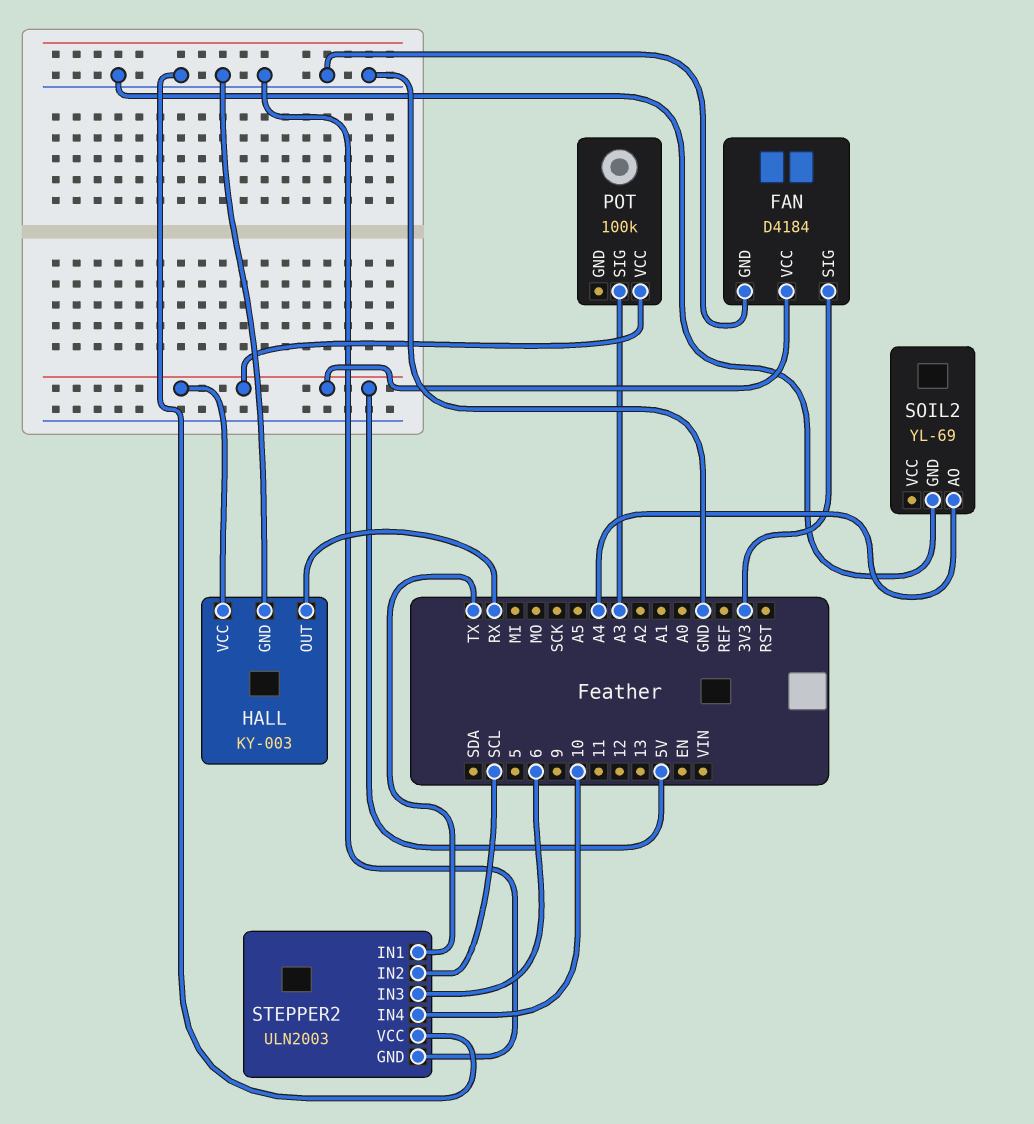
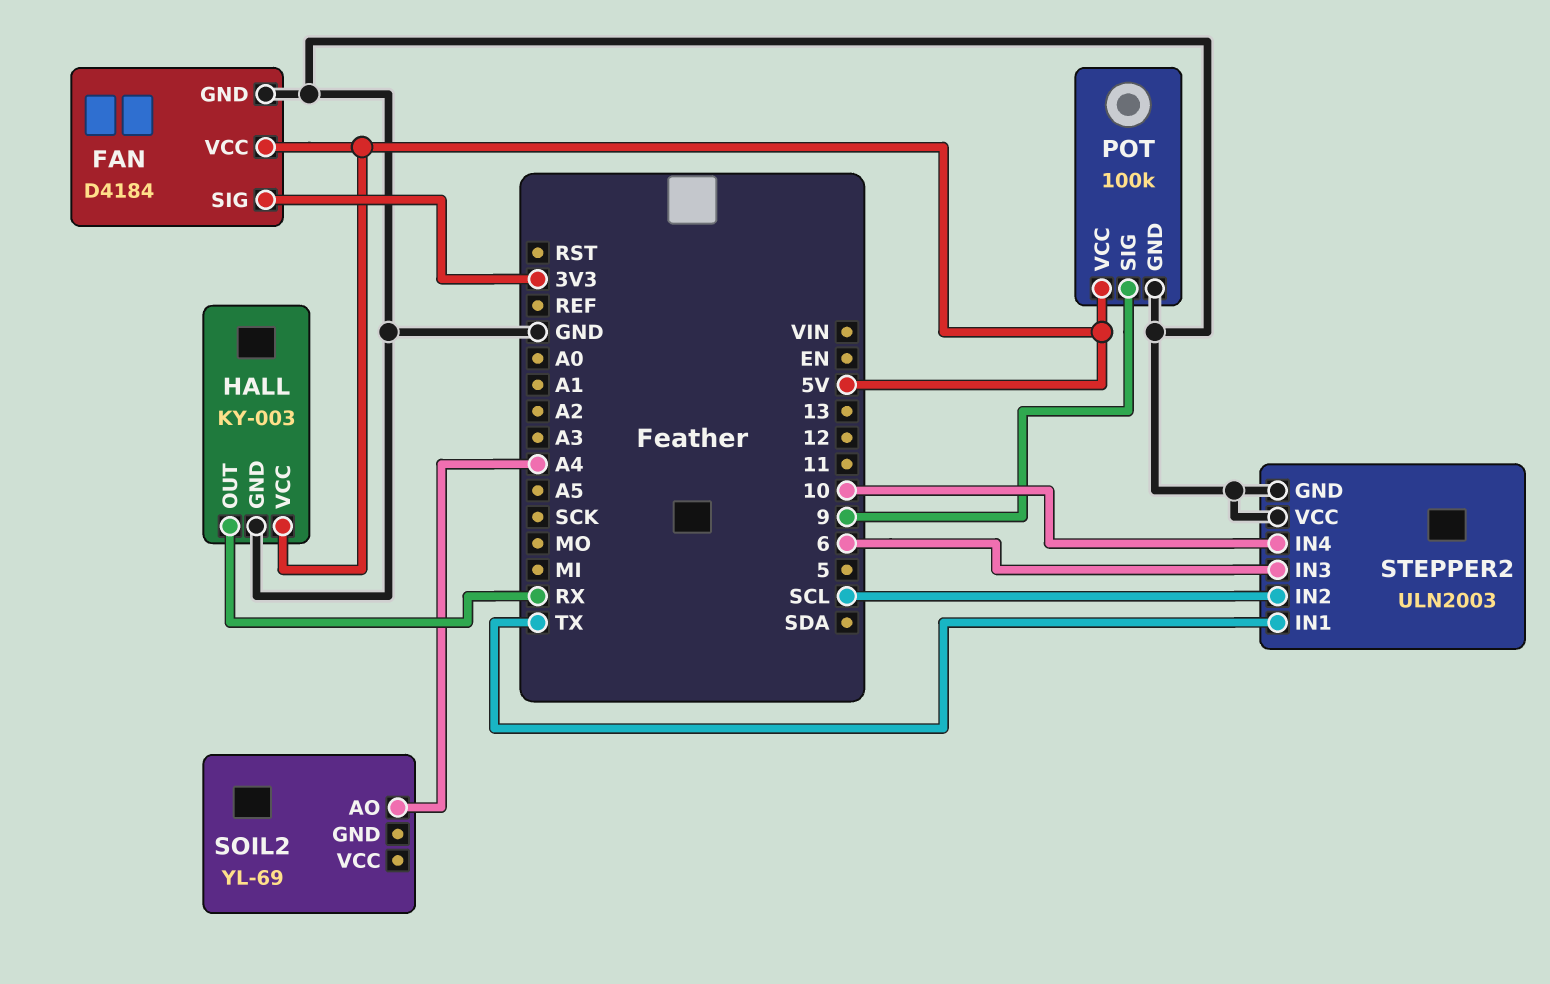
POT pin GND: none -> GND
POT pin SIG: A3 -> 9
SOIL2 pin GND: GND -> none

